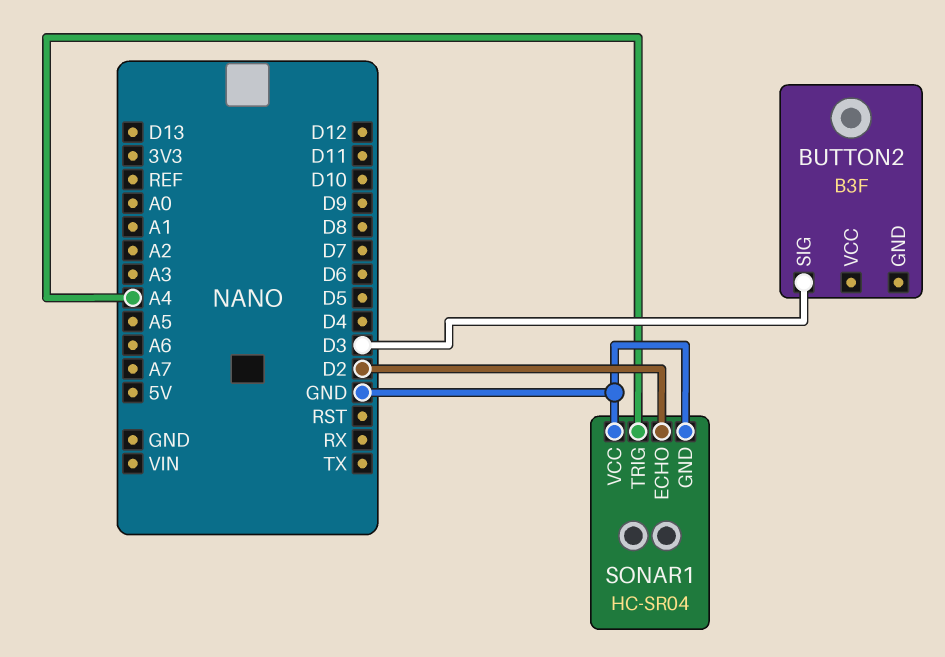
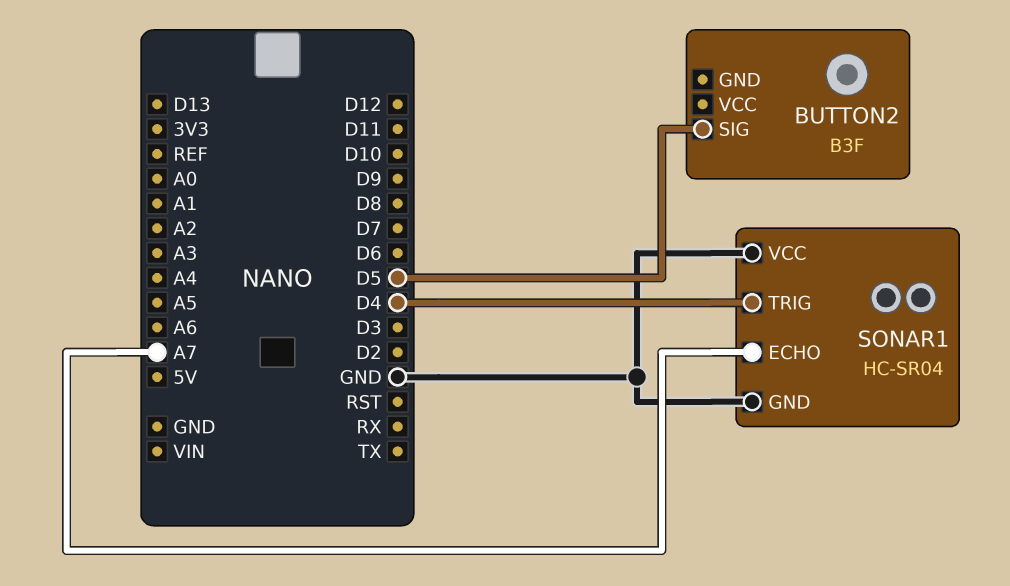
BUTTON2 pin SIG: D3 -> D5
SONAR1 pin ECHO: D2 -> A7
SONAR1 pin TRIG: A4 -> D4

